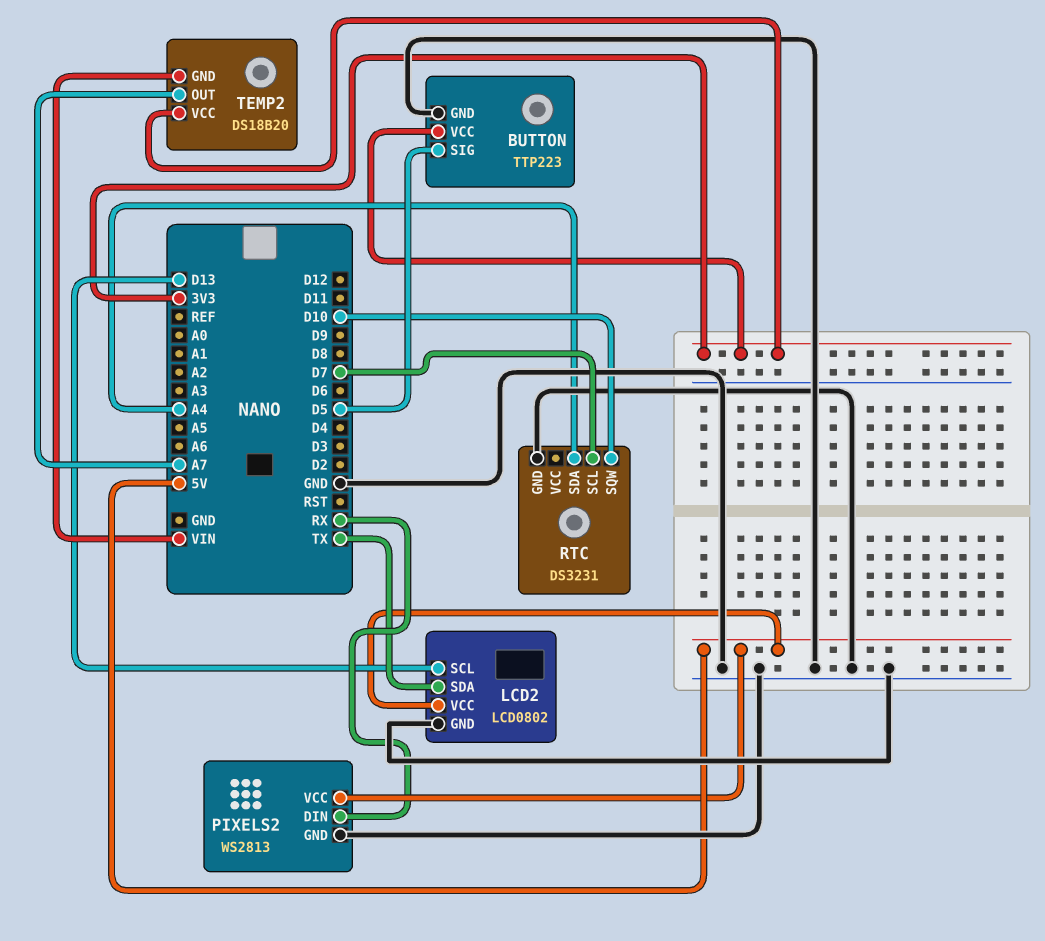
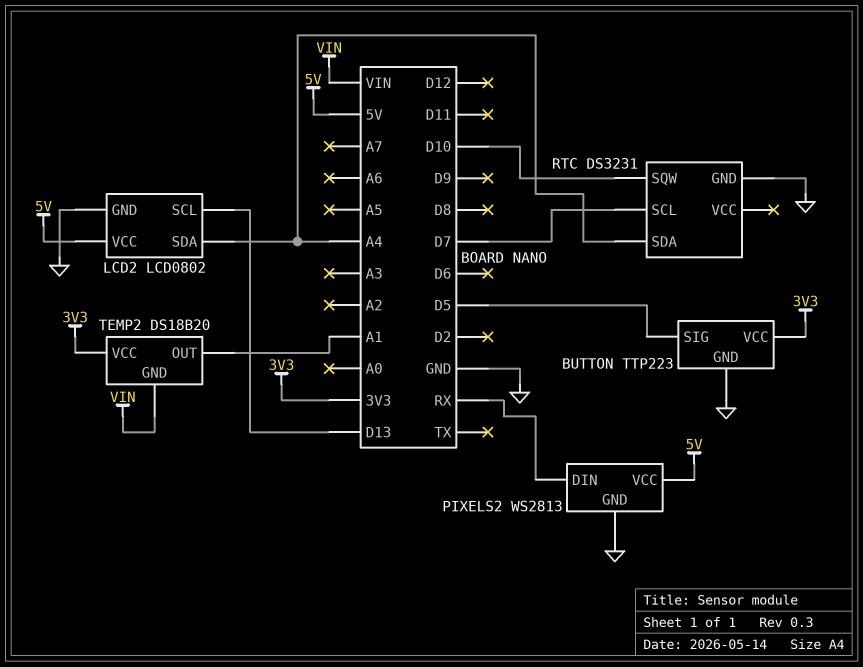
LCD2 pin SDA: TX -> A4
TEMP2 pin OUT: A7 -> A1

